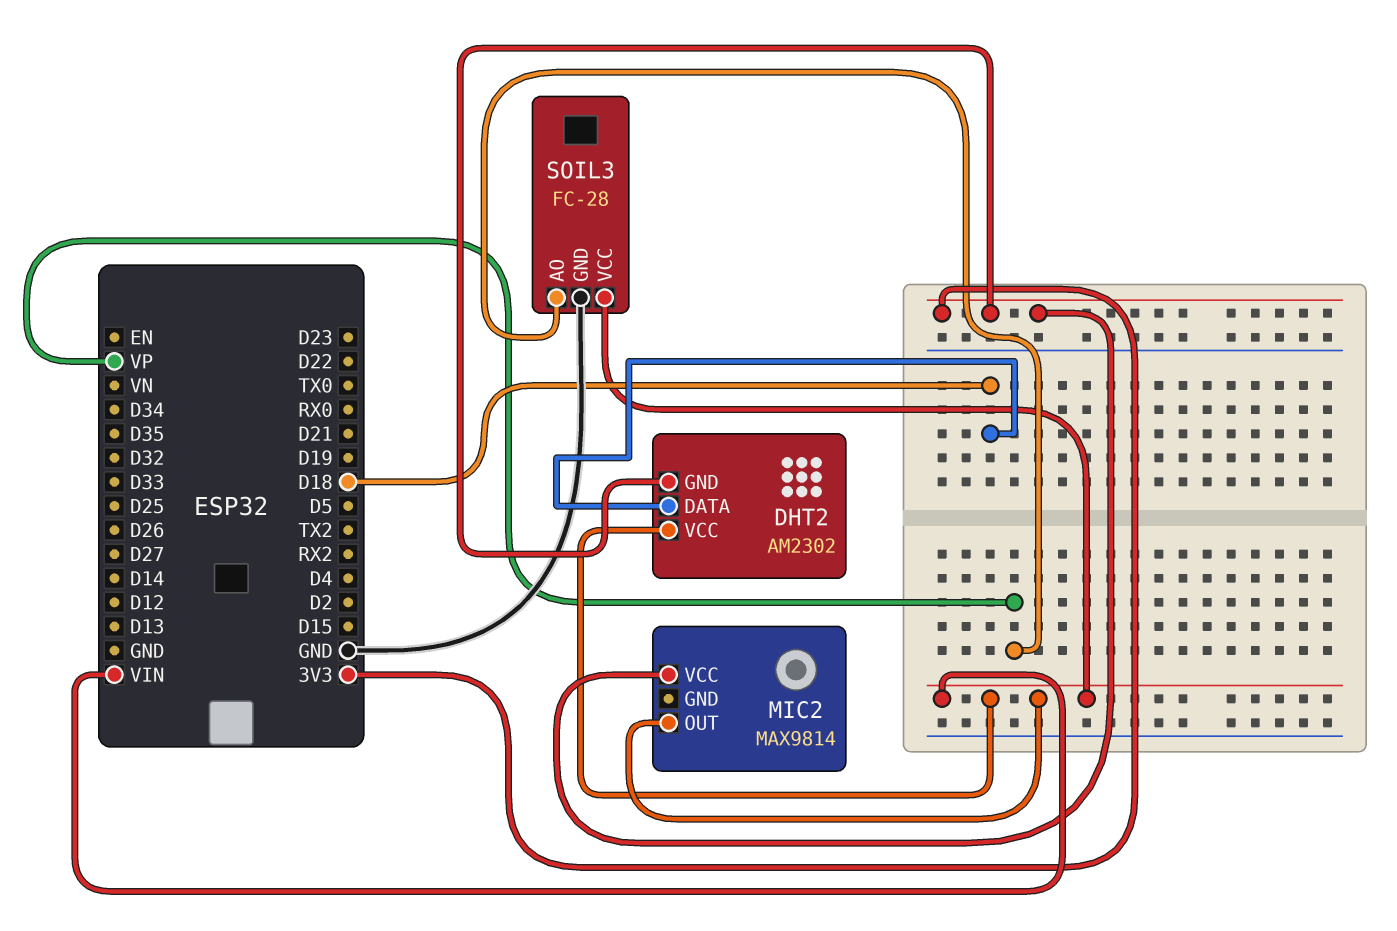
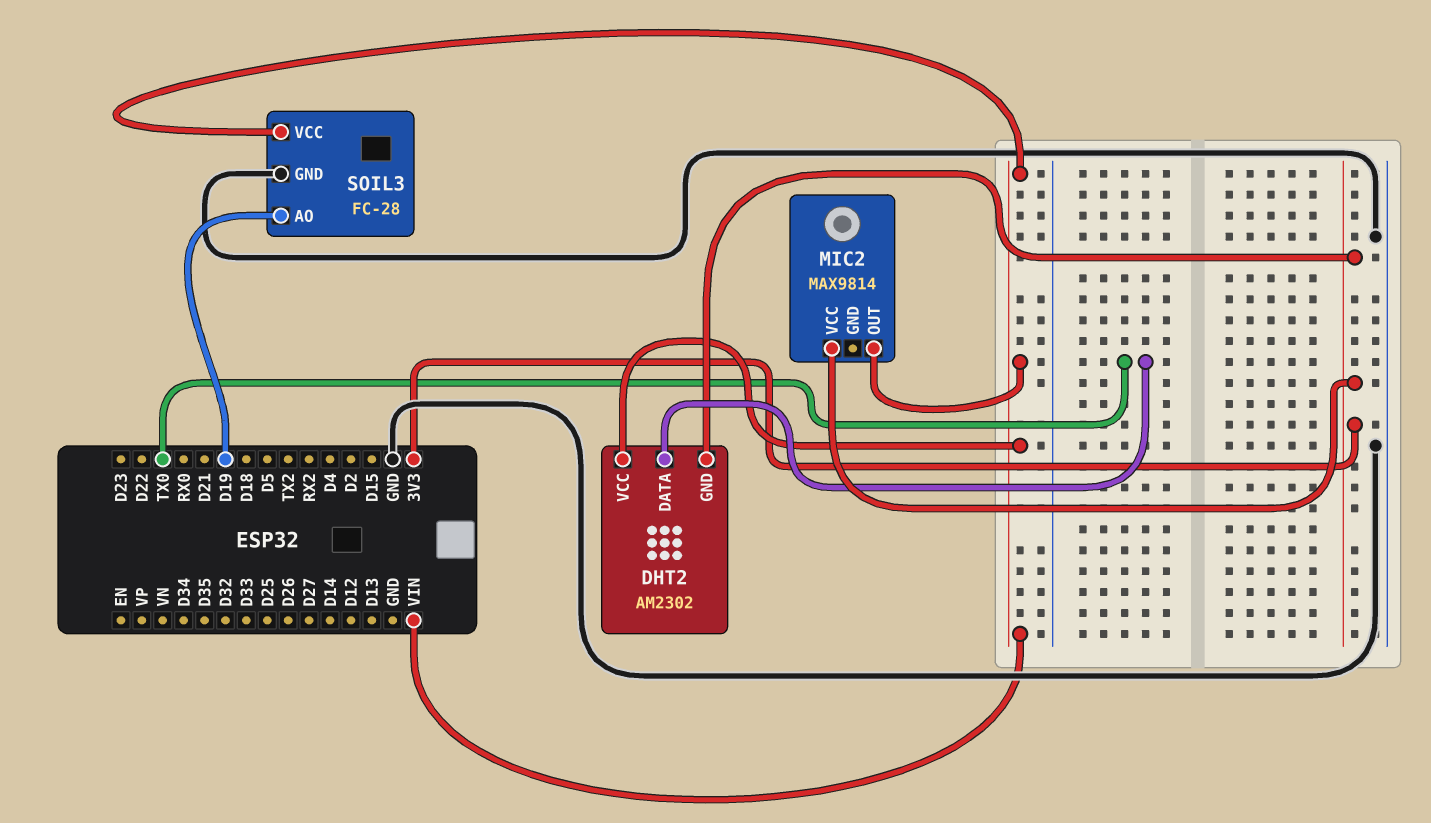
DHT2 pin DATA: D18 -> TX0
SOIL3 pin AO: VP -> D19

